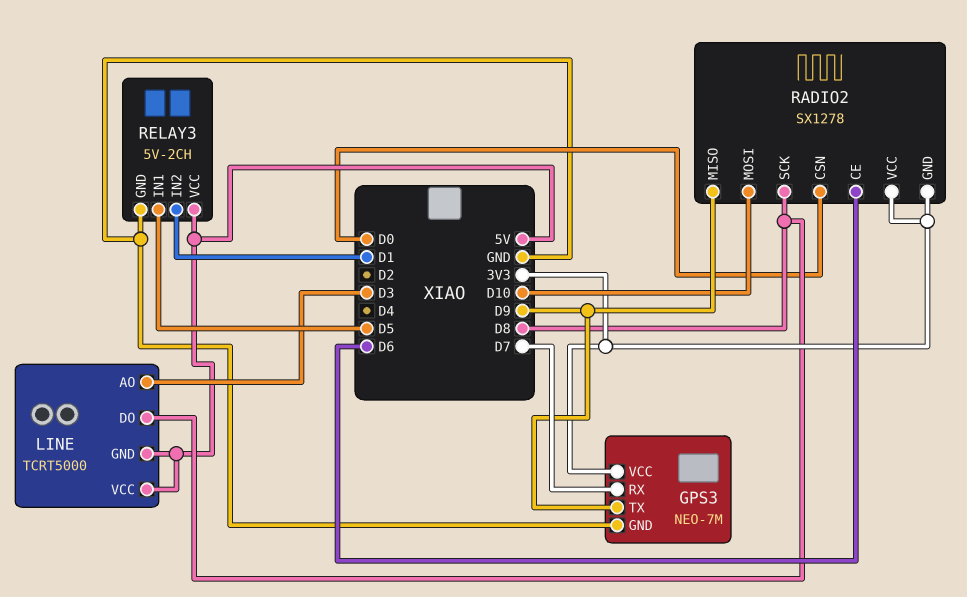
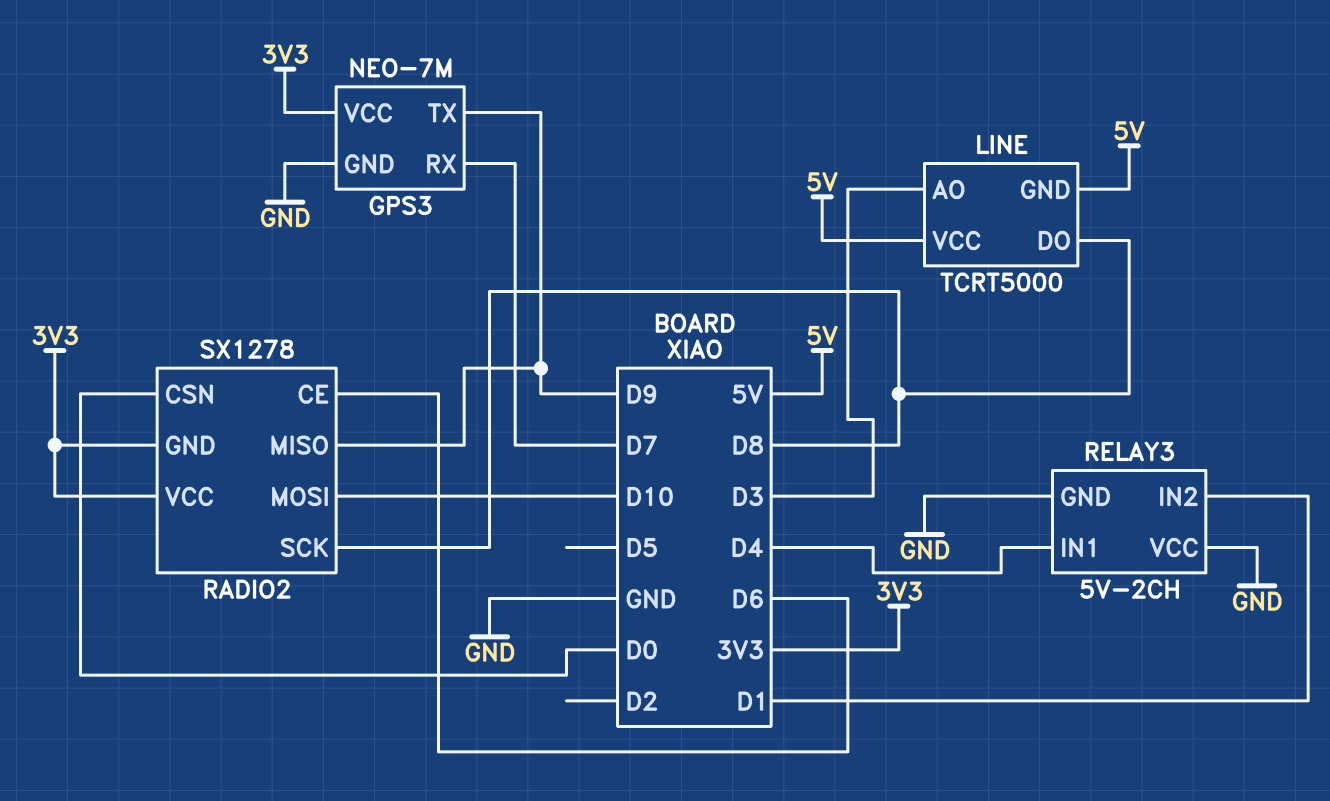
RELAY3 pin IN1: D5 -> D4
RELAY3 pin VCC: 5V -> GND

